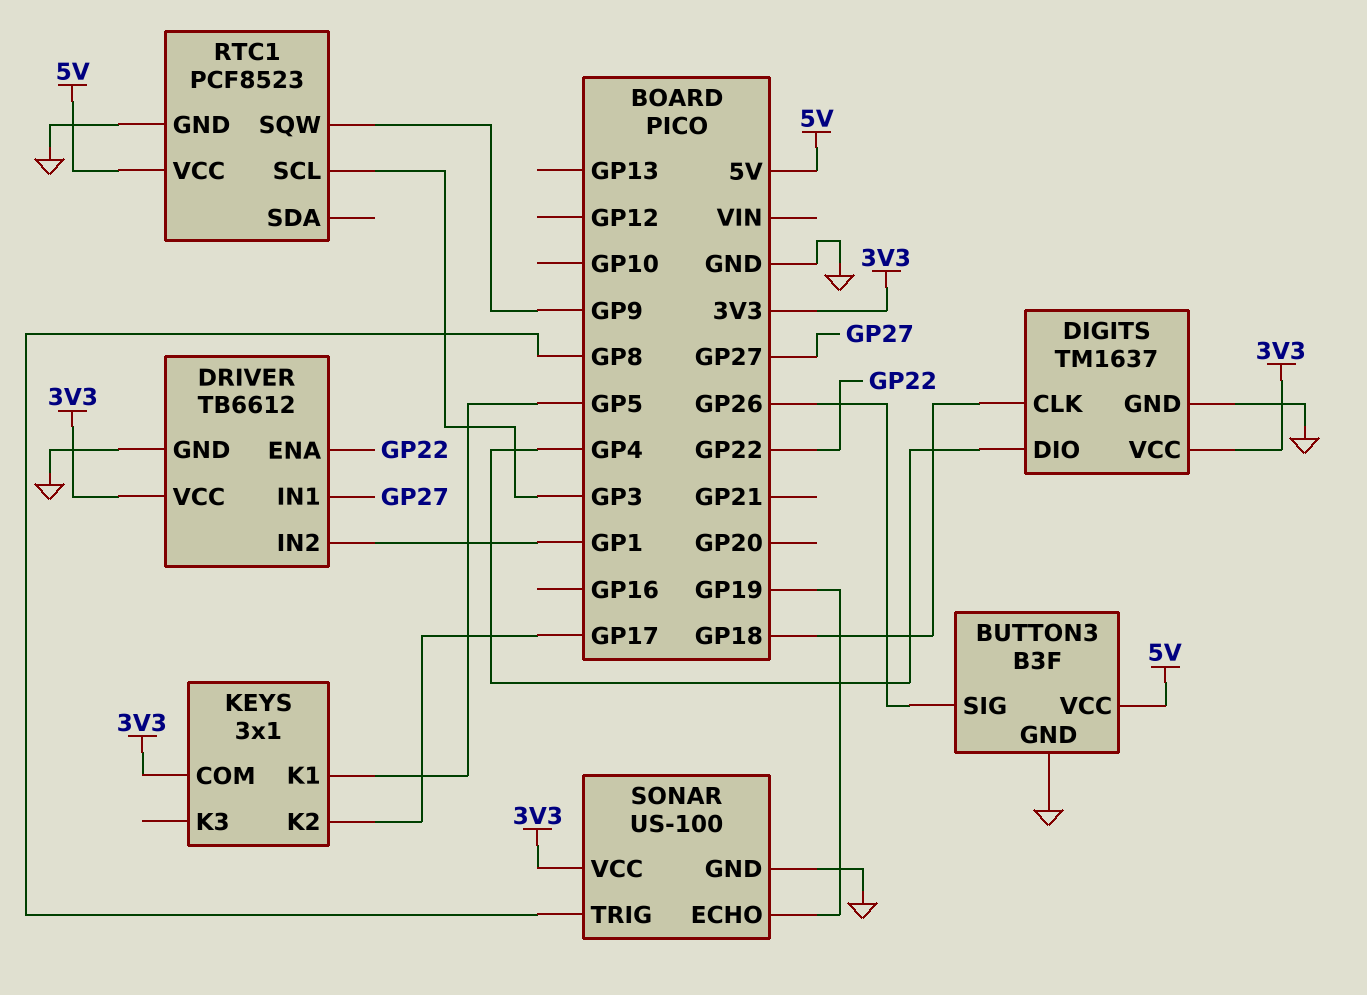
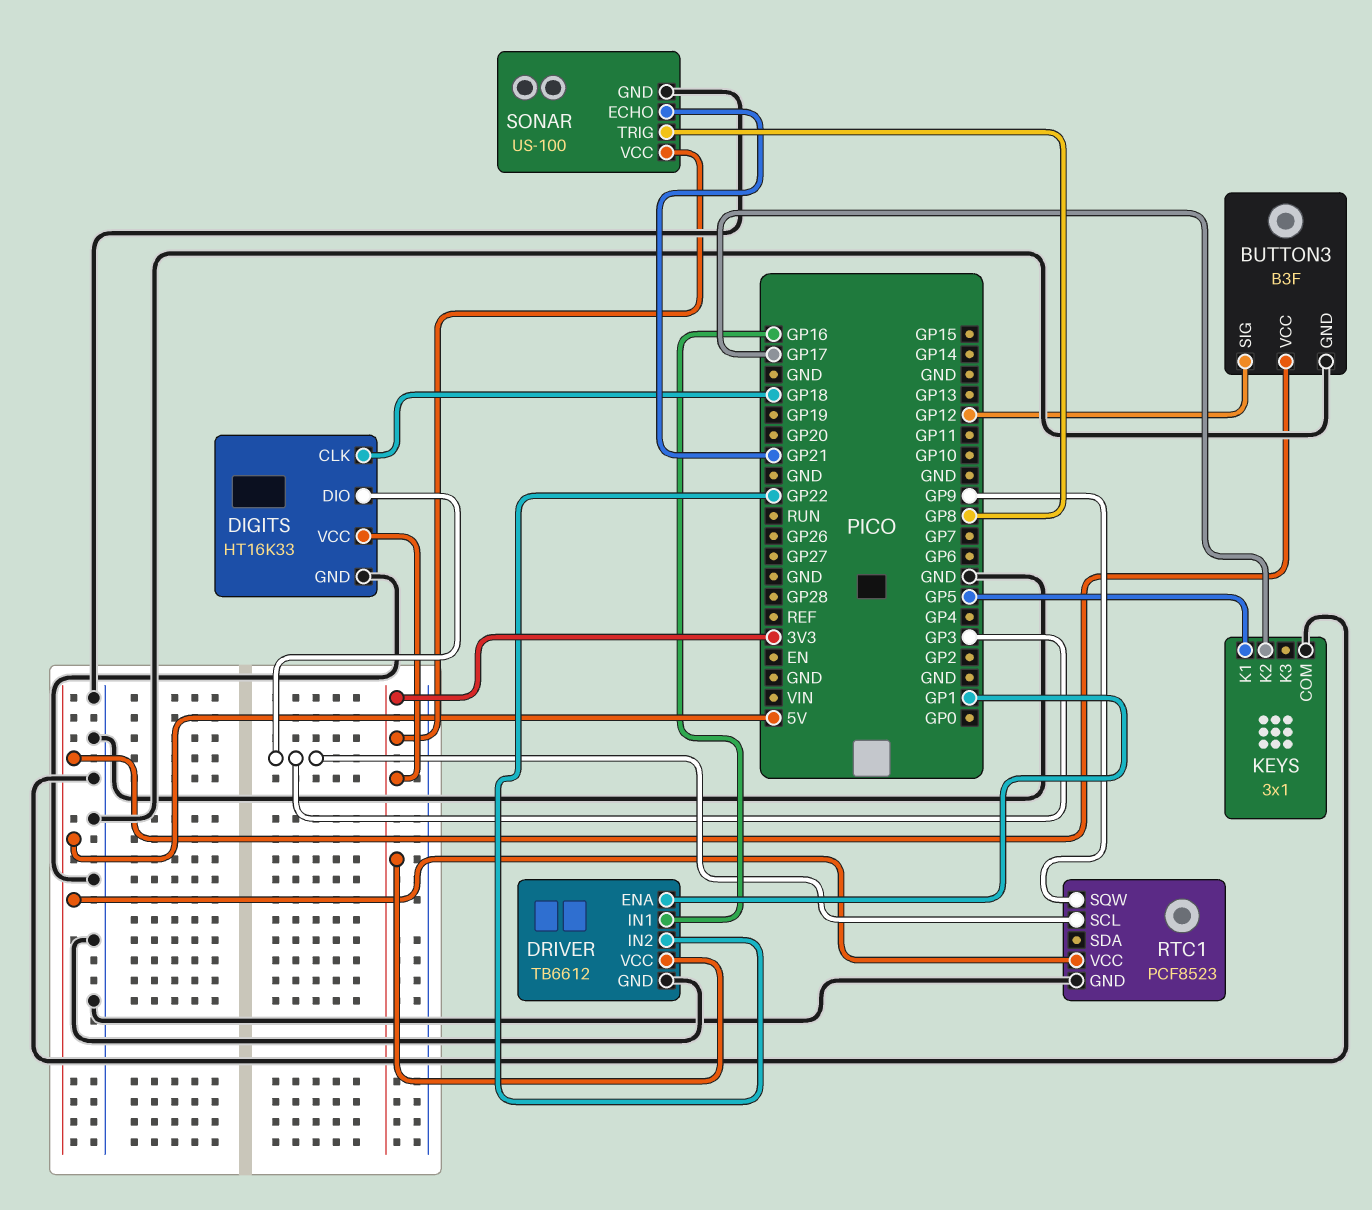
BUTTON3 pin SIG: GP26 -> GP12
DIGITS: TM1637 -> HT16K33
DIGITS pin DIO: GP4 -> GP3
DRIVER pin ENA: GP22 -> GP1
DRIVER pin IN1: GP27 -> GP16
DRIVER pin IN2: GP1 -> GP22
KEYS pin COM: 3V3 -> GND
SONAR pin ECHO: GP19 -> GP21

